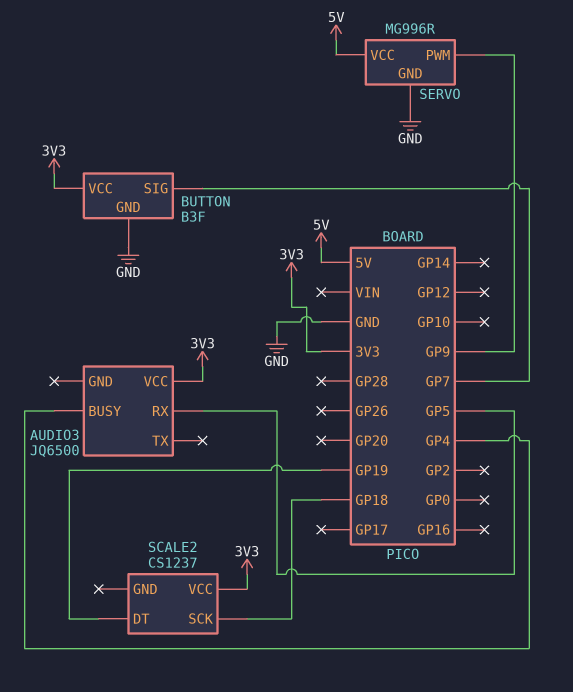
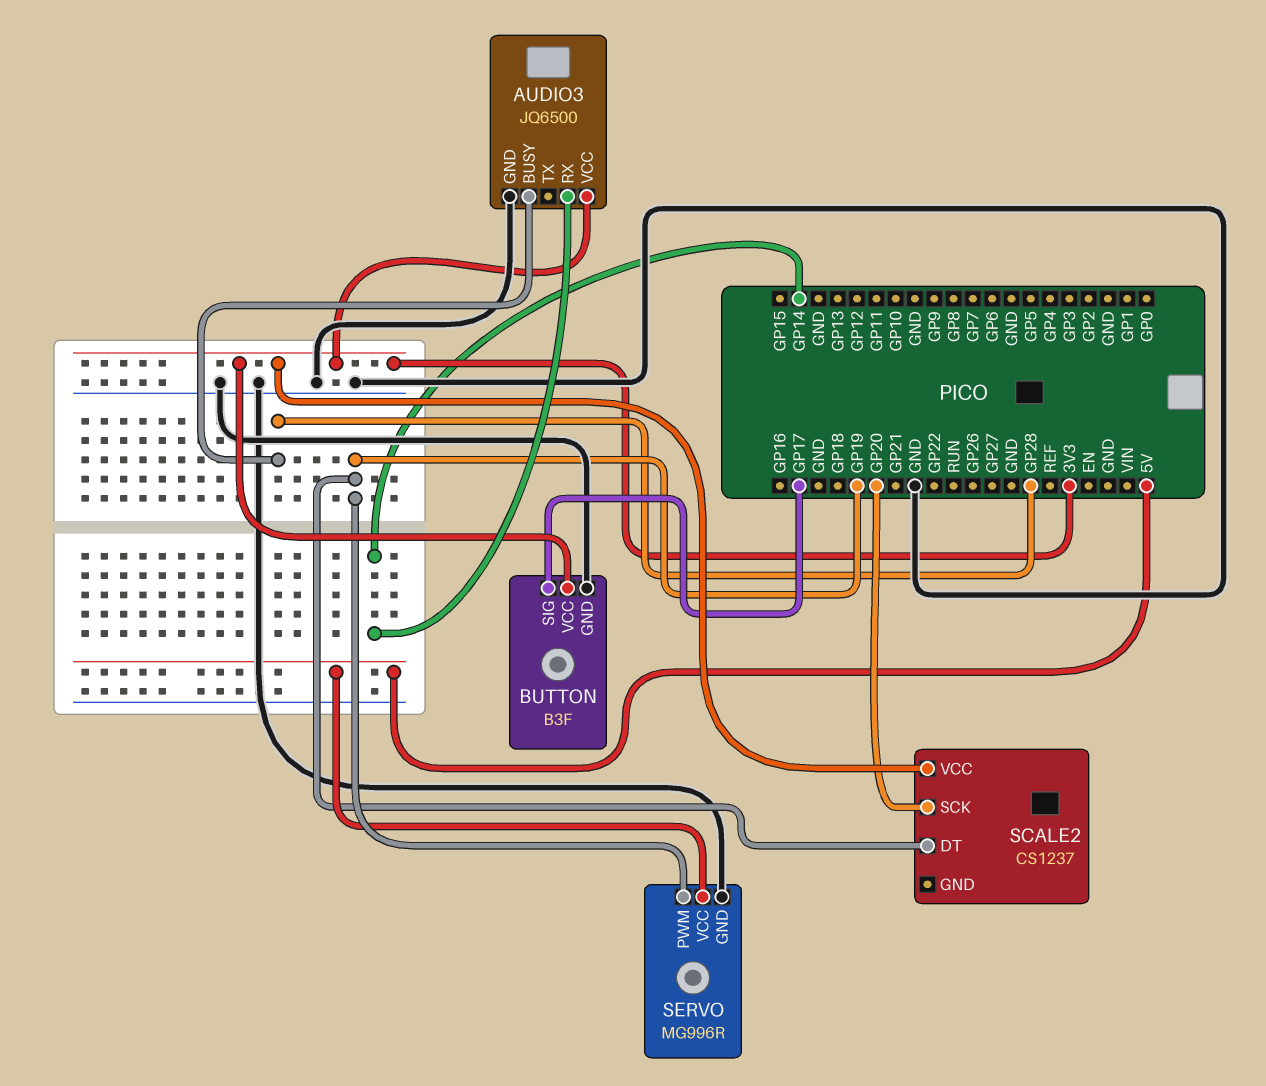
AUDIO3 pin BUSY: GP4 -> GP28
AUDIO3 pin GND: none -> GND
AUDIO3 pin RX: GP5 -> GP14
BUTTON pin SIG: GP7 -> GP17
SCALE2 pin SCK: GP18 -> GP20
SERVO pin PWM: GP9 -> GP19

